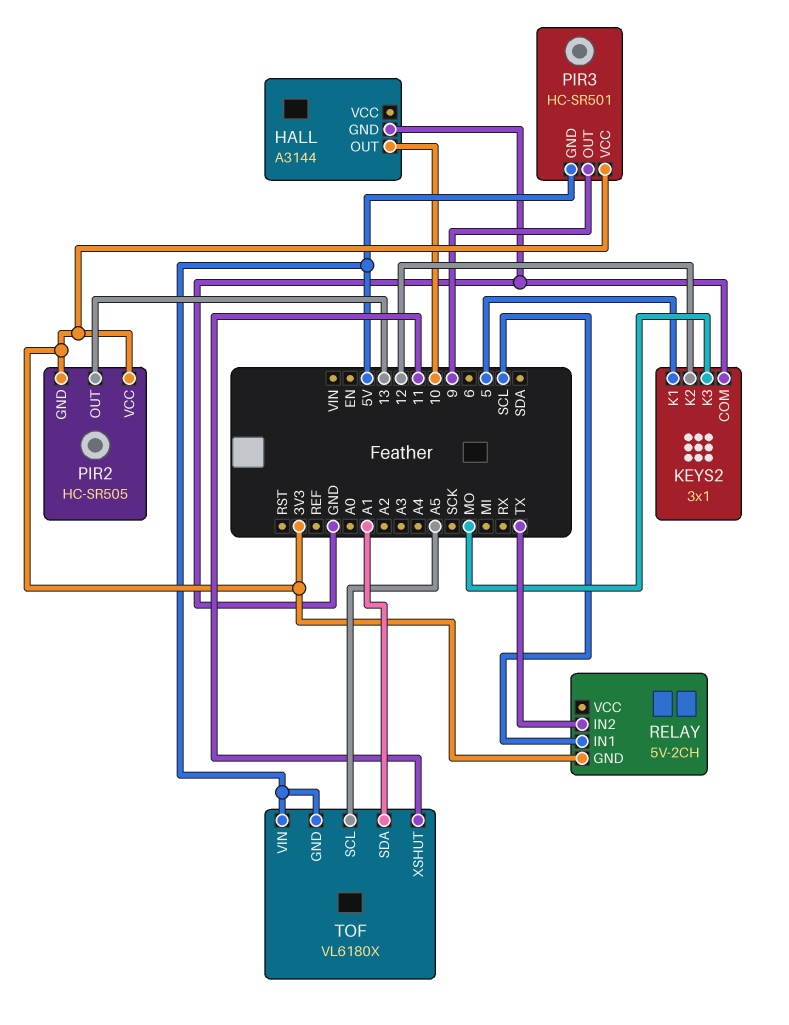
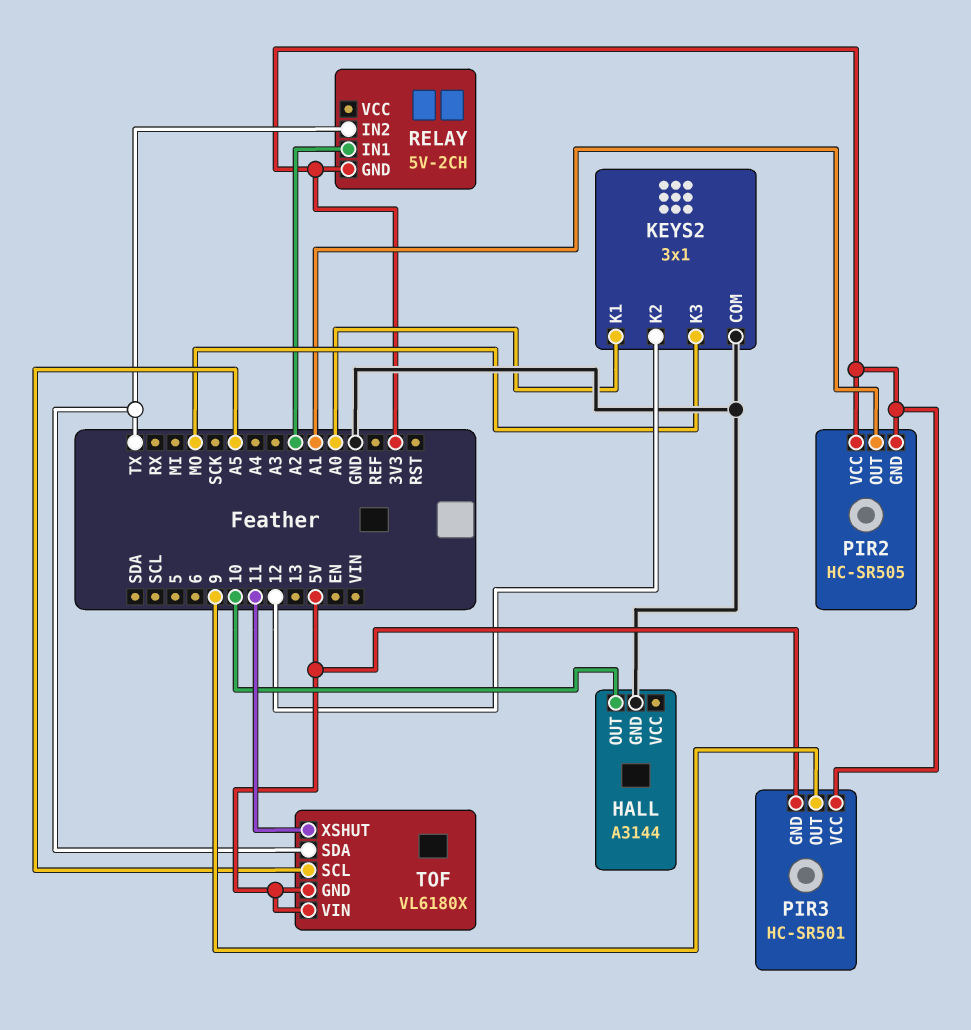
KEYS2 pin K1: 5 -> A0
PIR2 pin OUT: 13 -> A1
RELAY pin IN1: SCL -> A2
TOF pin SDA: A1 -> TX

